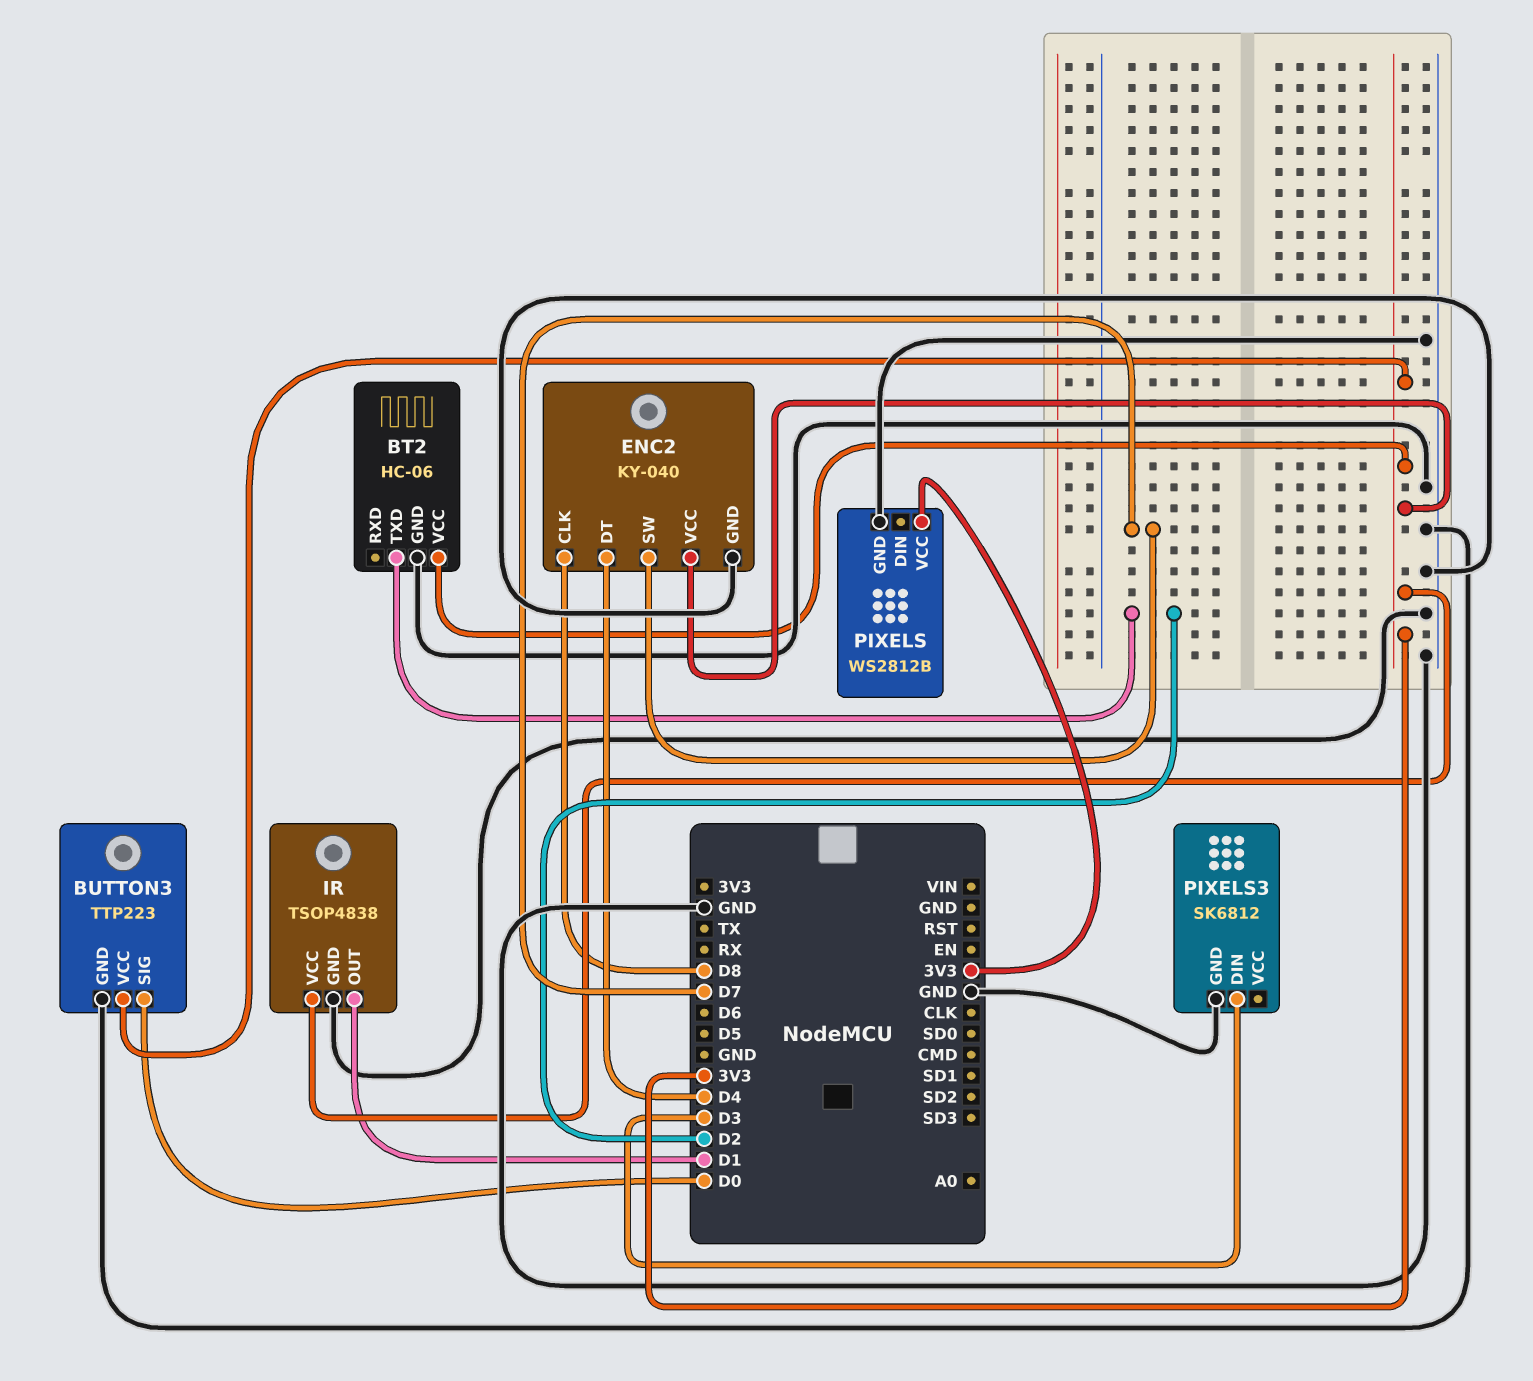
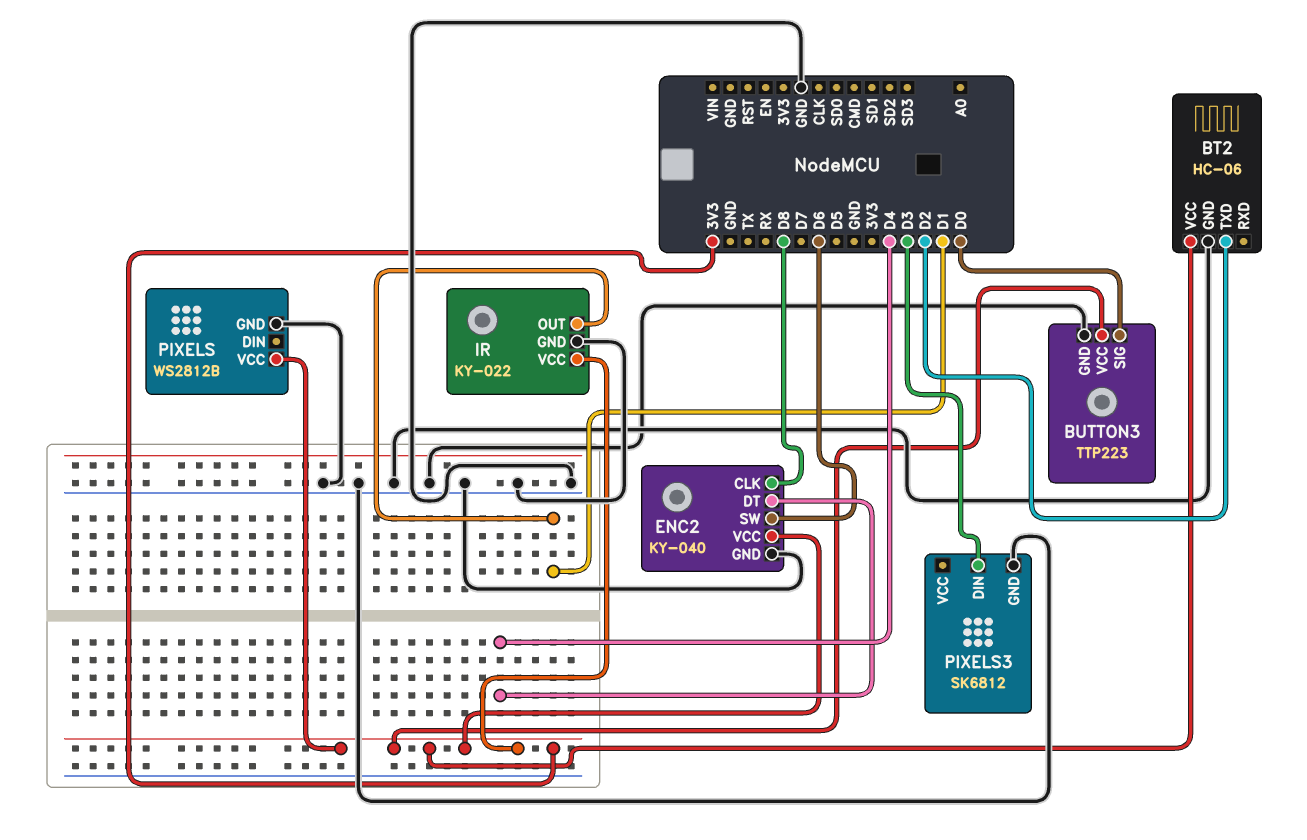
ENC2 pin SW: D7 -> D6
IR: TSOP4838 -> KY-022

